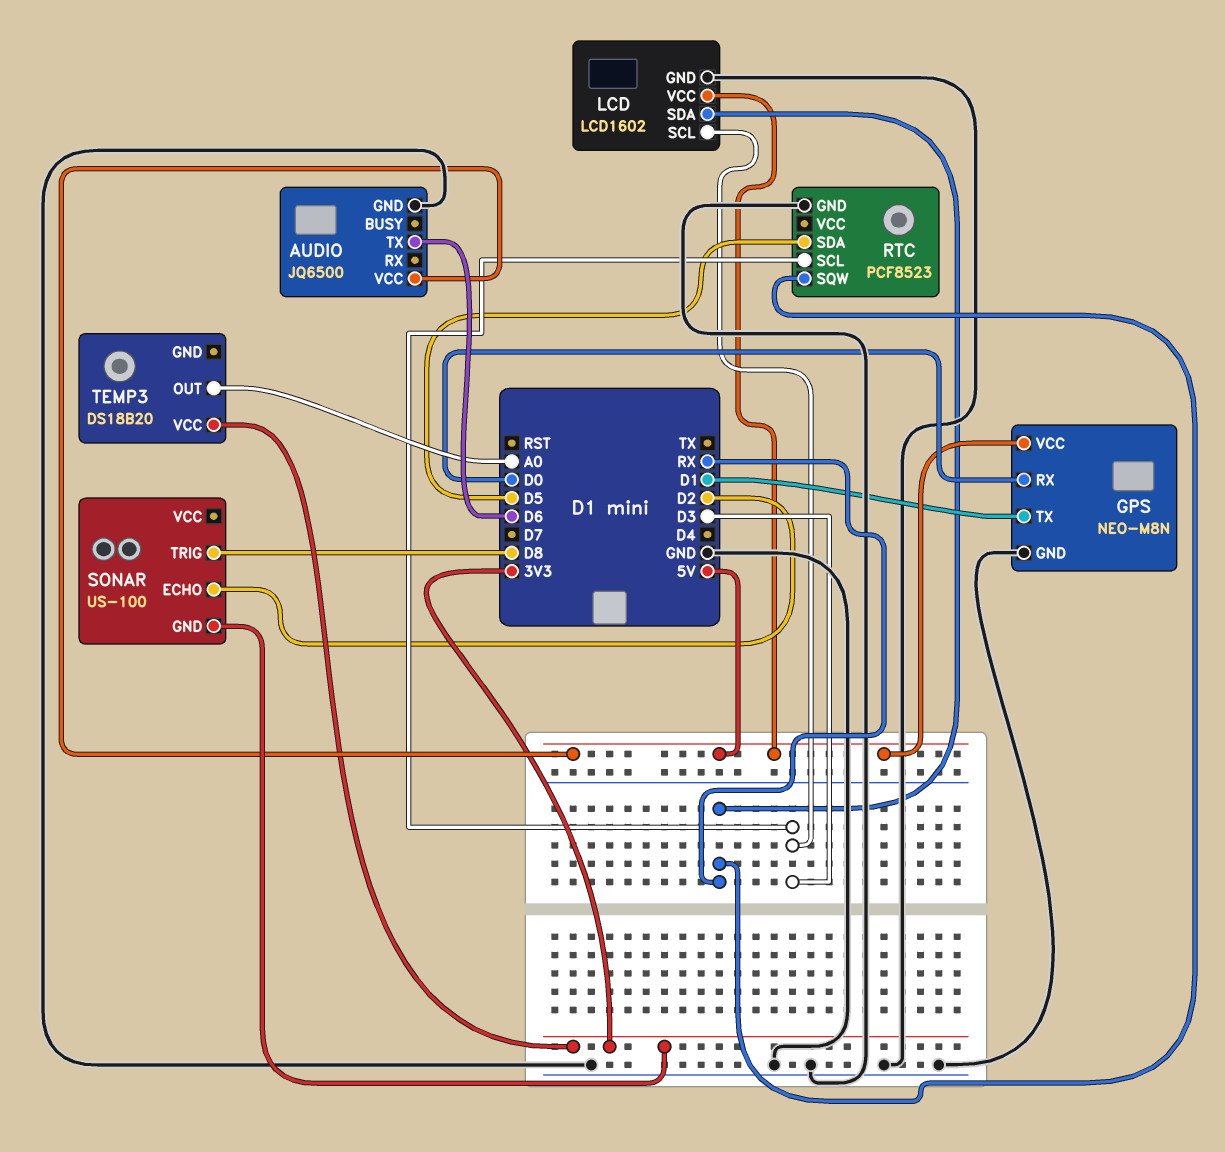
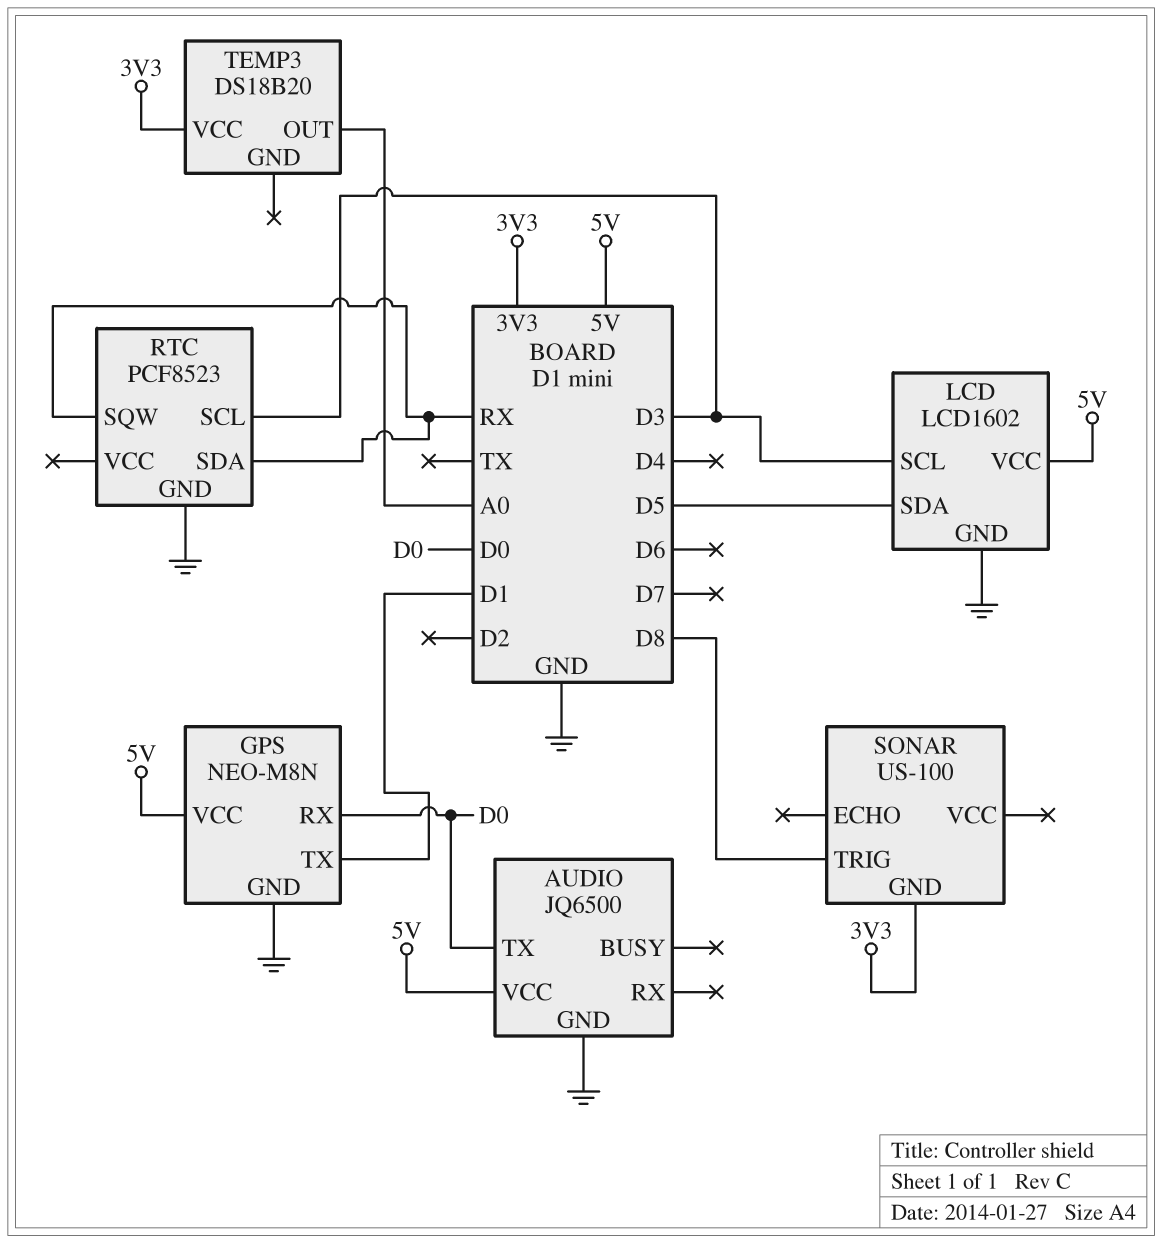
AUDIO pin TX: D6 -> D0
LCD pin SDA: RX -> D5
RTC pin SDA: D5 -> RX
SONAR pin ECHO: D2 -> none

